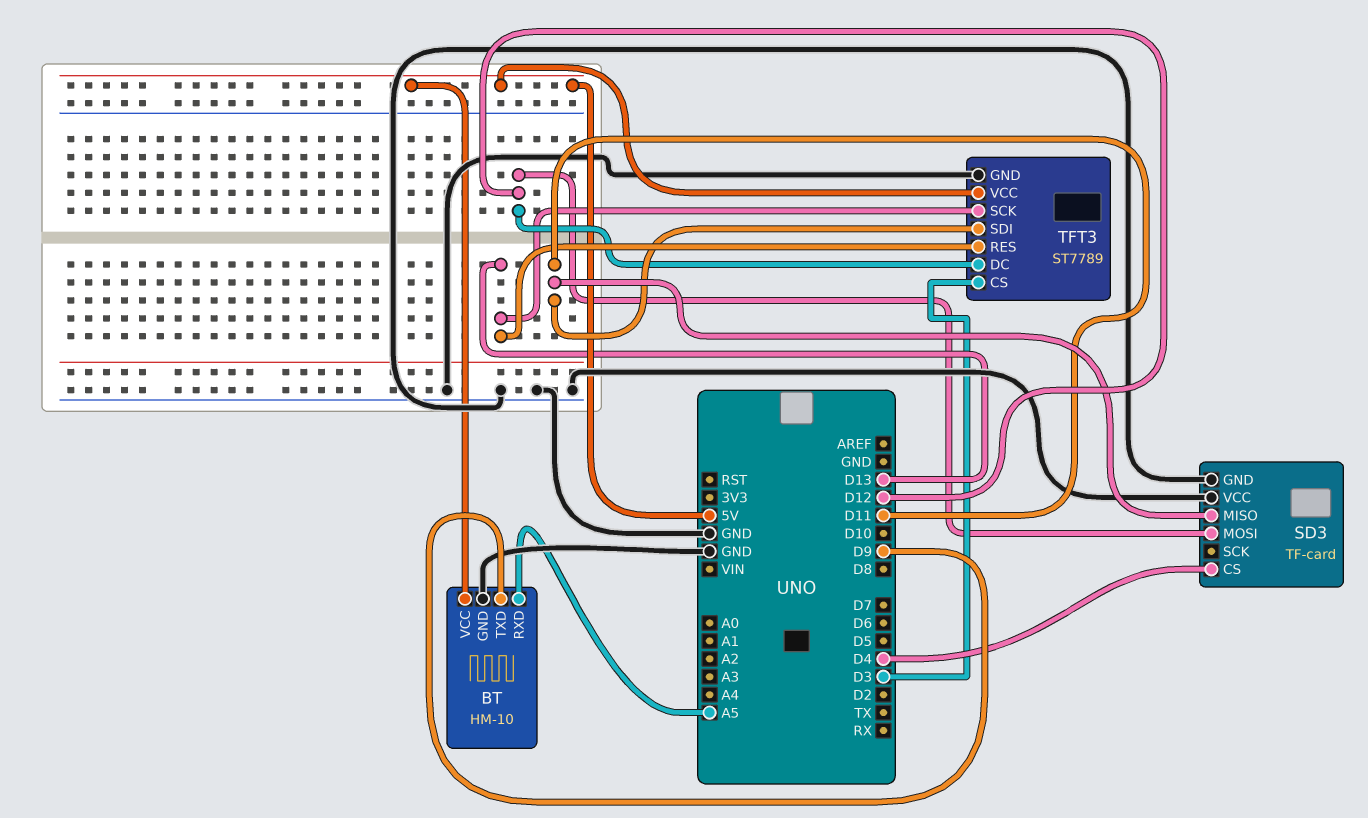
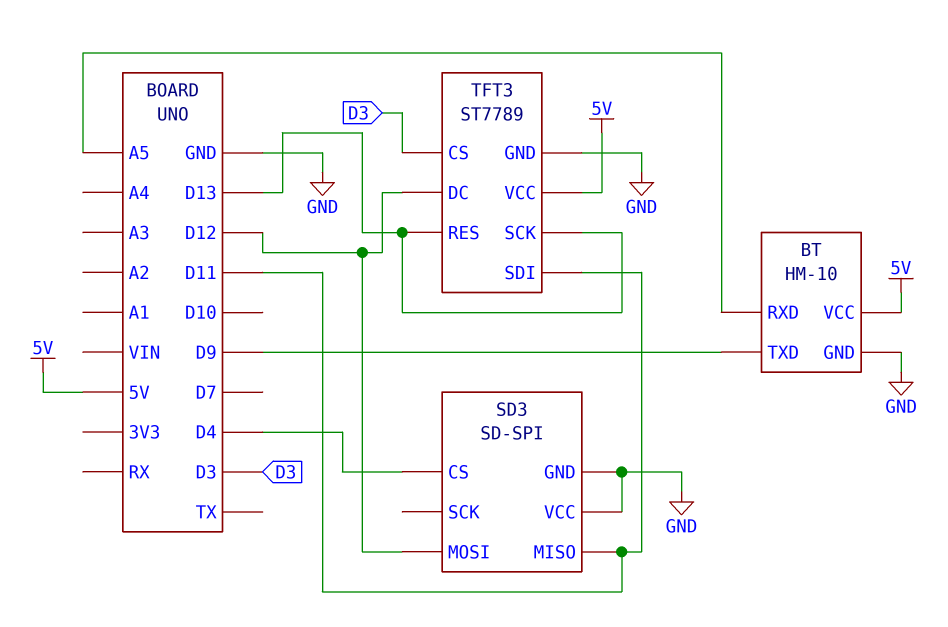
SD3: TF-card -> SD-SPI

